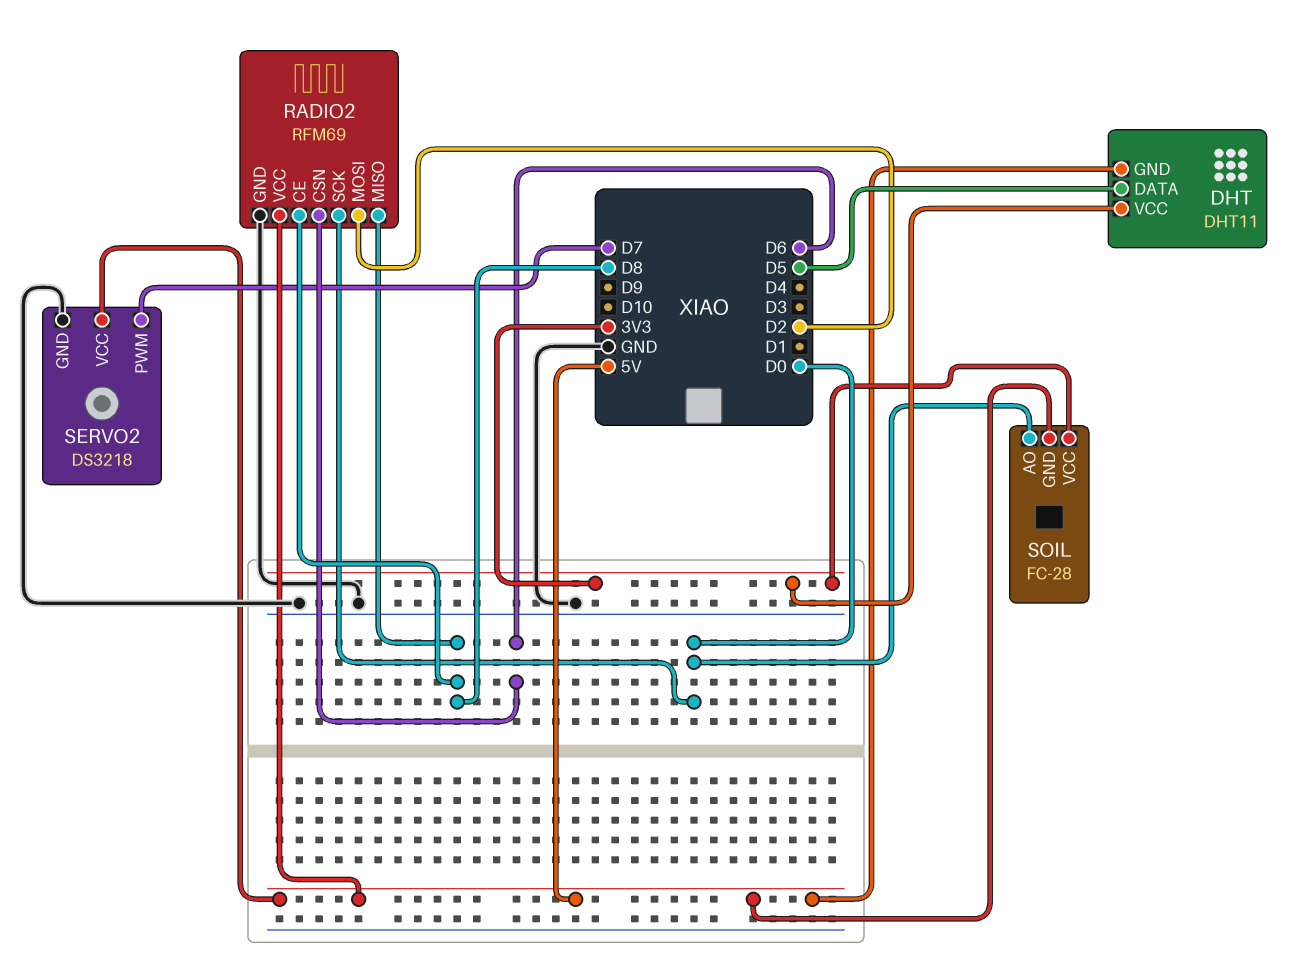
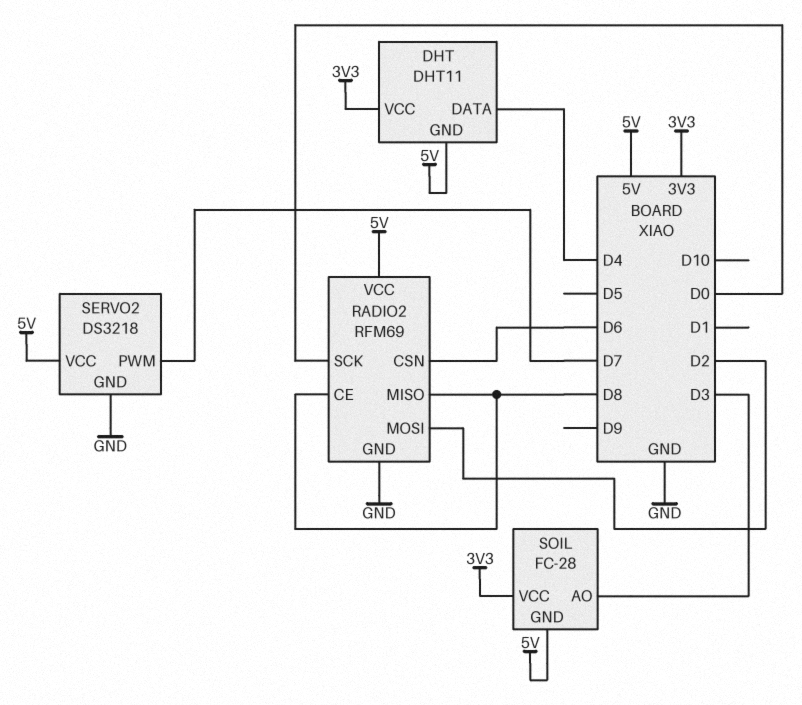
DHT pin DATA: D5 -> D4
SOIL pin AO: D0 -> D3

